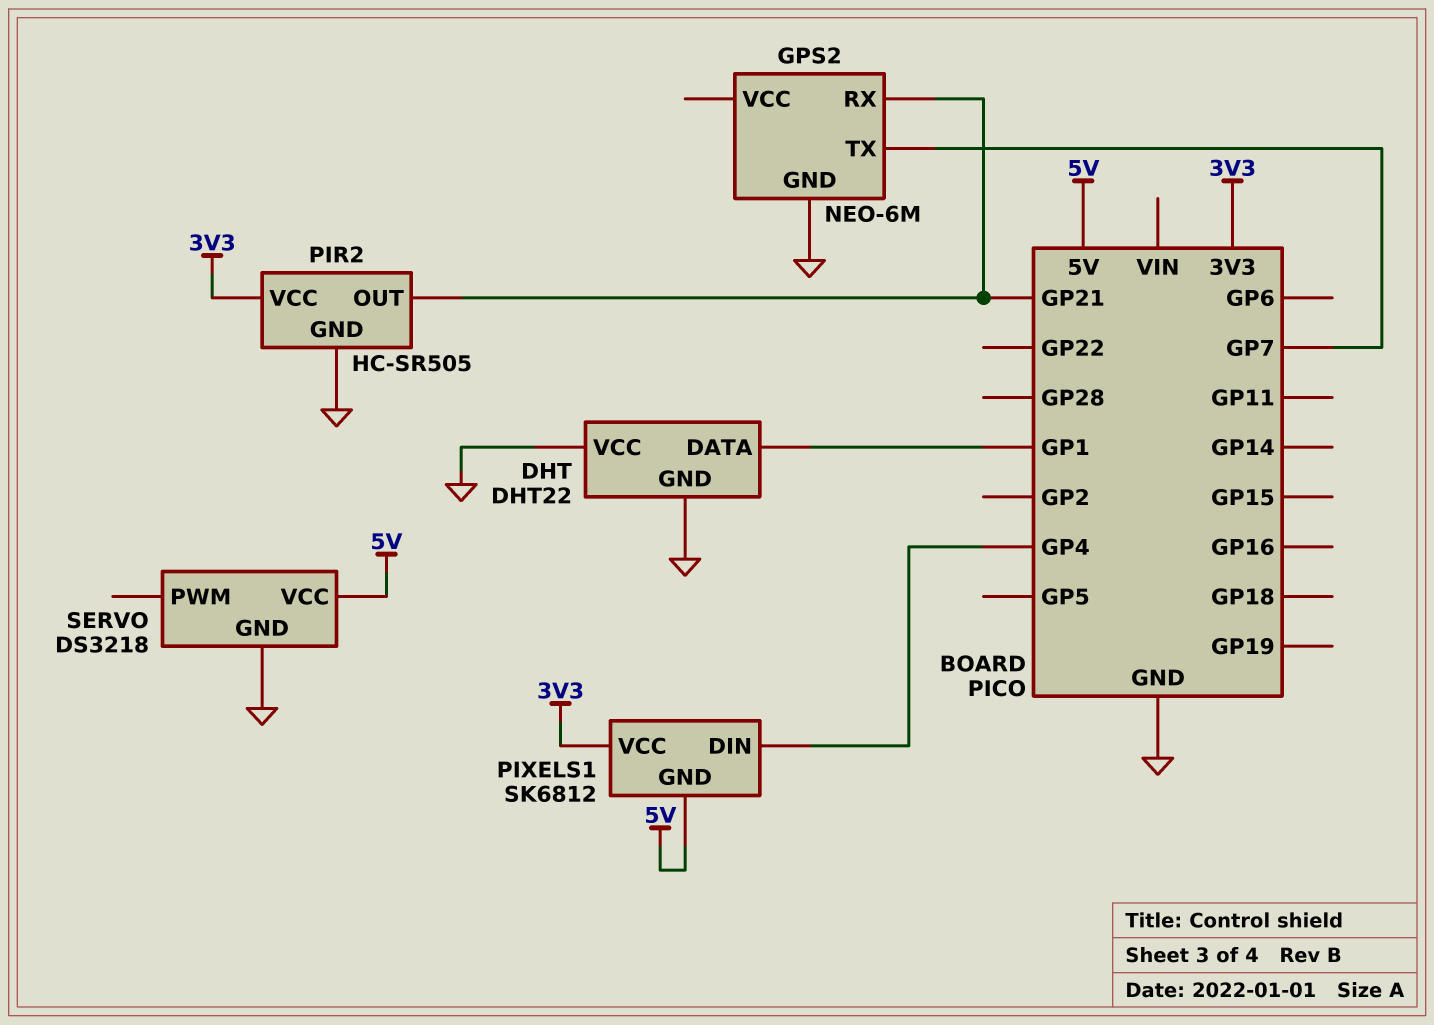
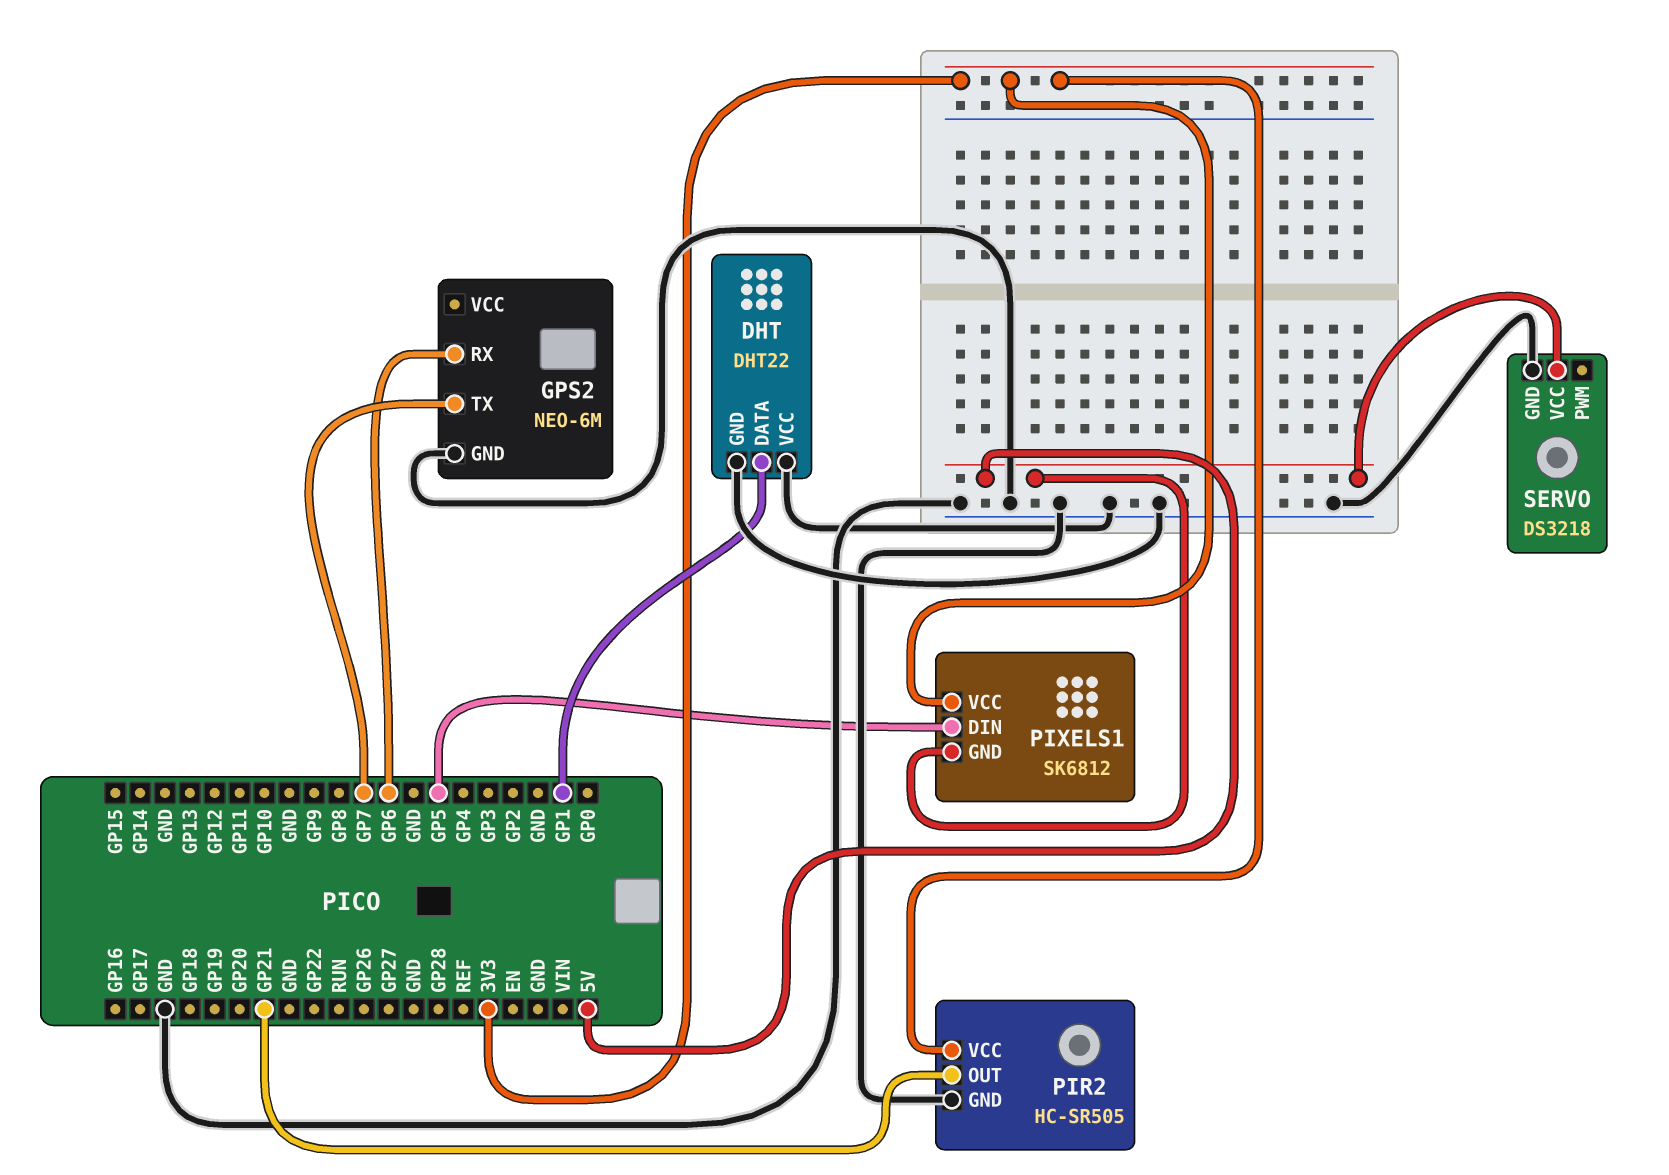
GPS2 pin RX: GP21 -> GP6
PIXELS1 pin DIN: GP4 -> GP5

